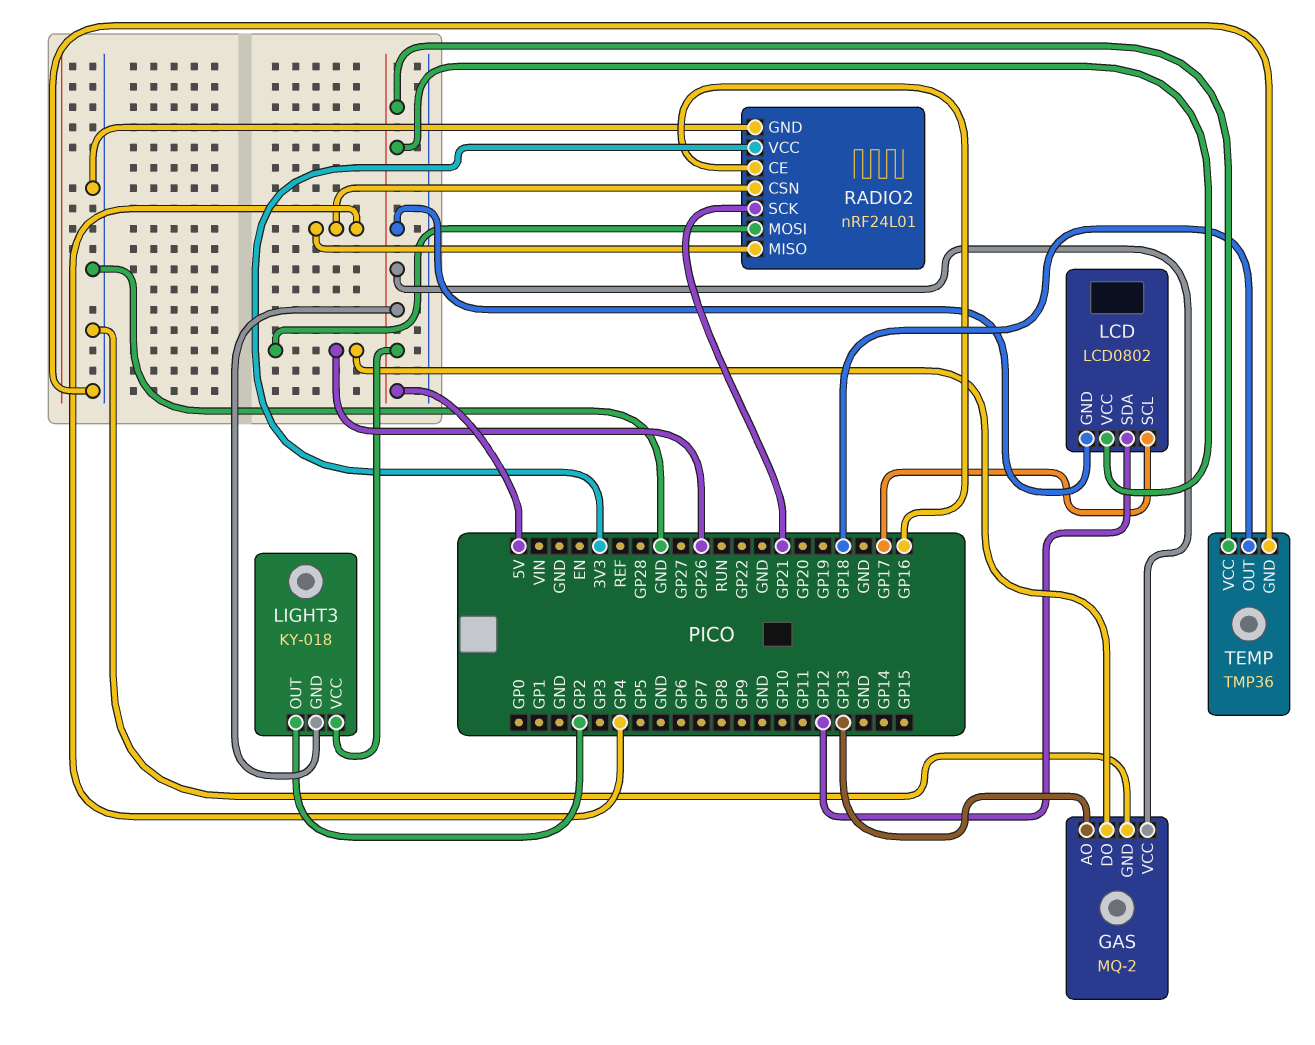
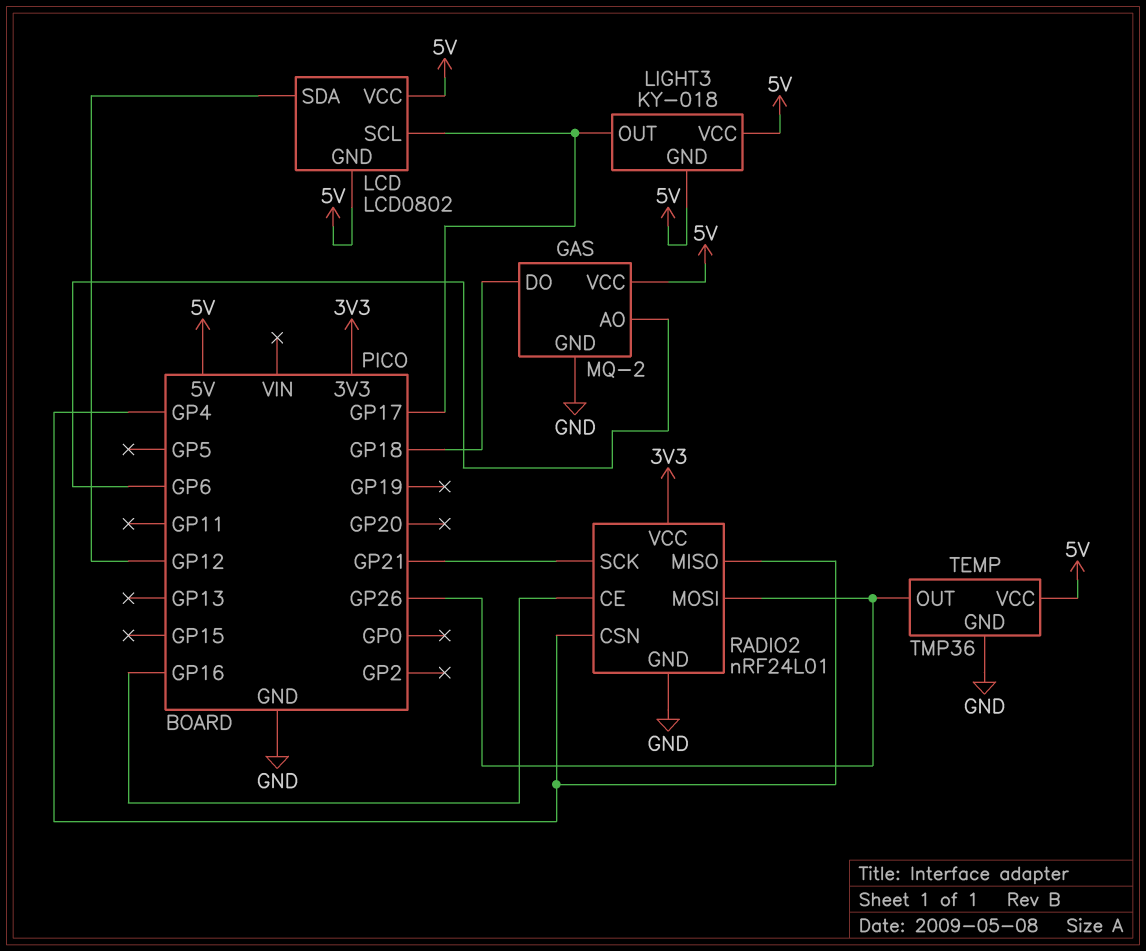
GAS pin AO: GP13 -> GP6
GAS pin DO: GP26 -> GP18
LIGHT3 pin OUT: GP2 -> GP17
TEMP pin OUT: GP18 -> GP26

